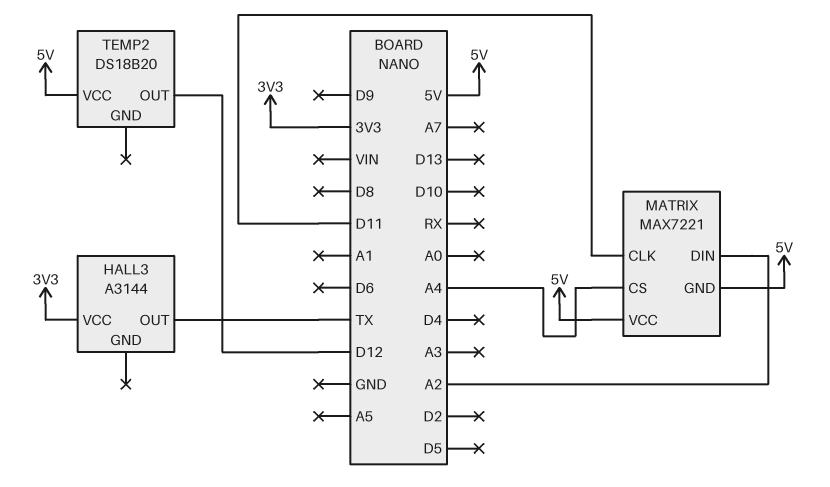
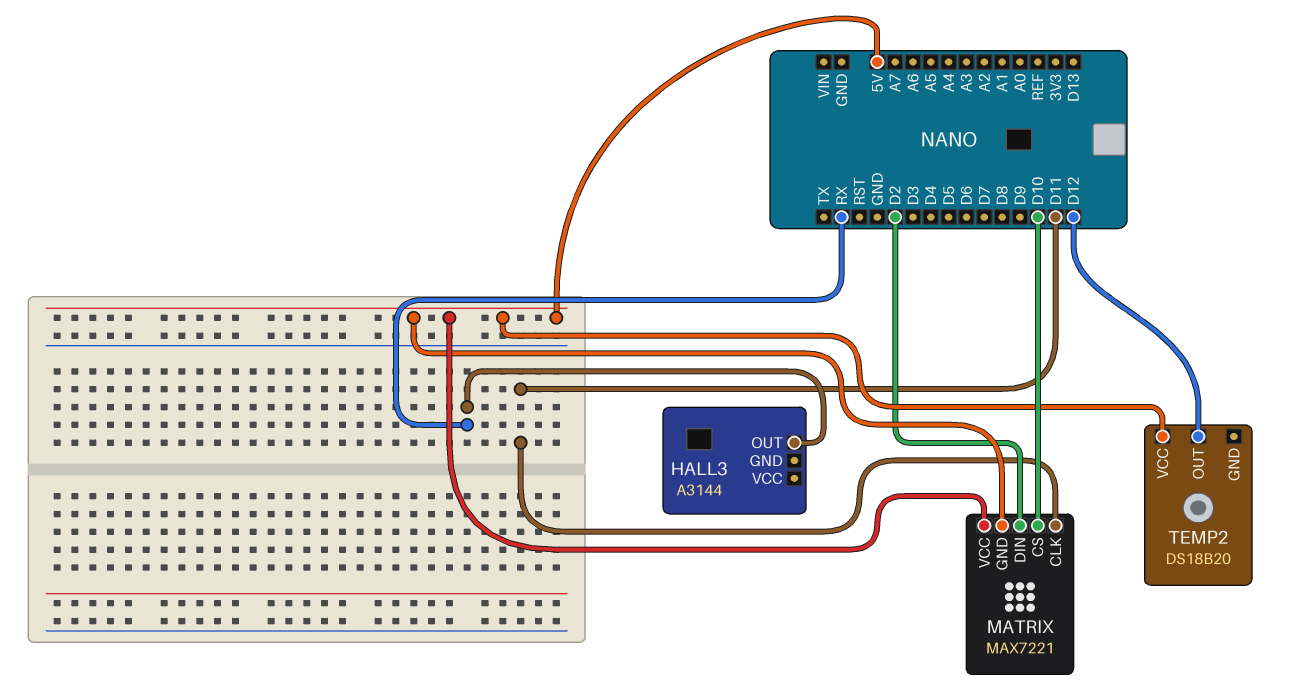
HALL3 pin OUT: TX -> RX
HALL3 pin VCC: 3V3 -> none
MATRIX pin CS: A4 -> D10
MATRIX pin DIN: A2 -> D2

